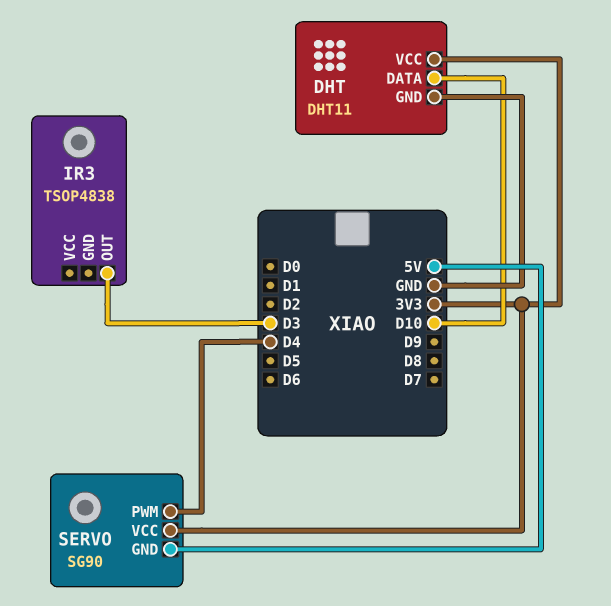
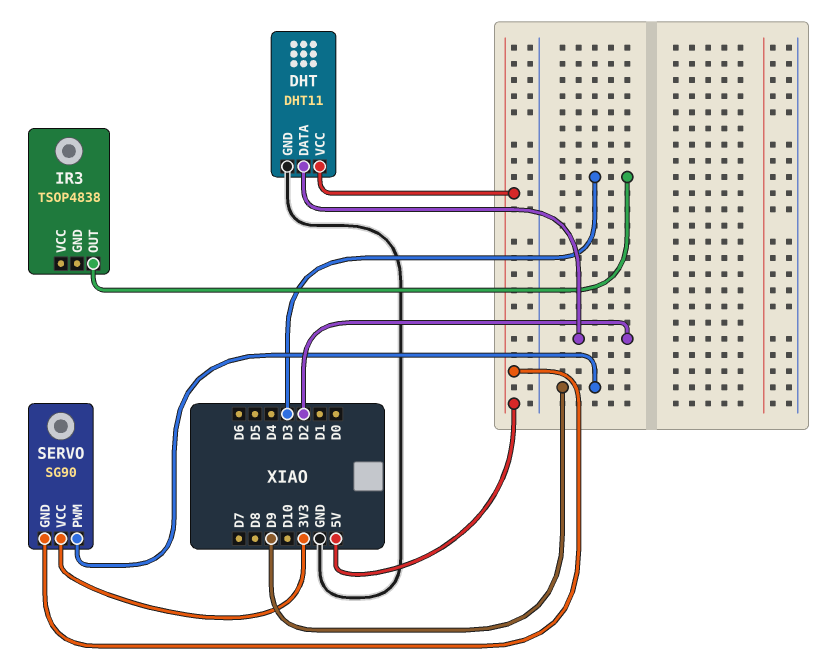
DHT pin DATA: D10 -> D2
DHT pin VCC: 3V3 -> 5V
SERVO pin PWM: D4 -> D9

